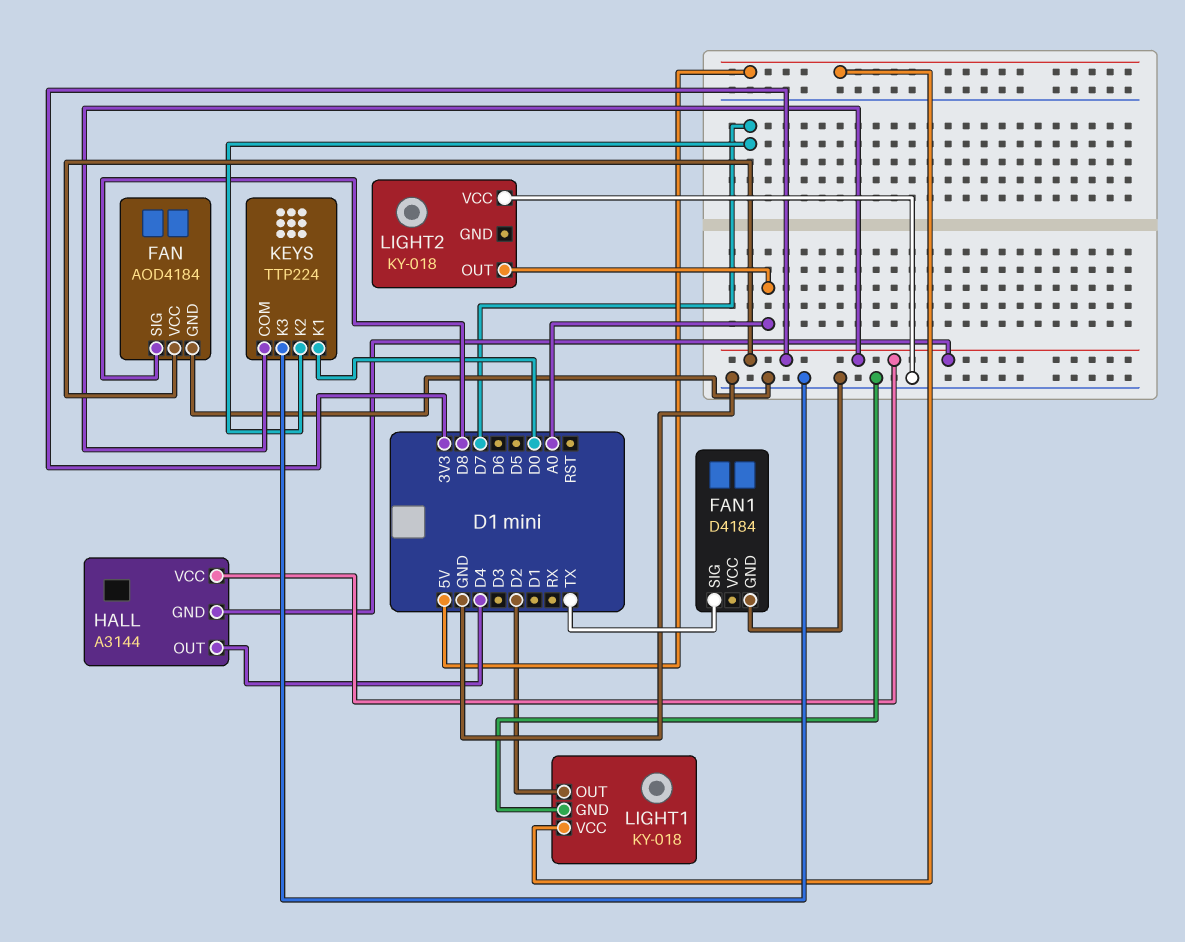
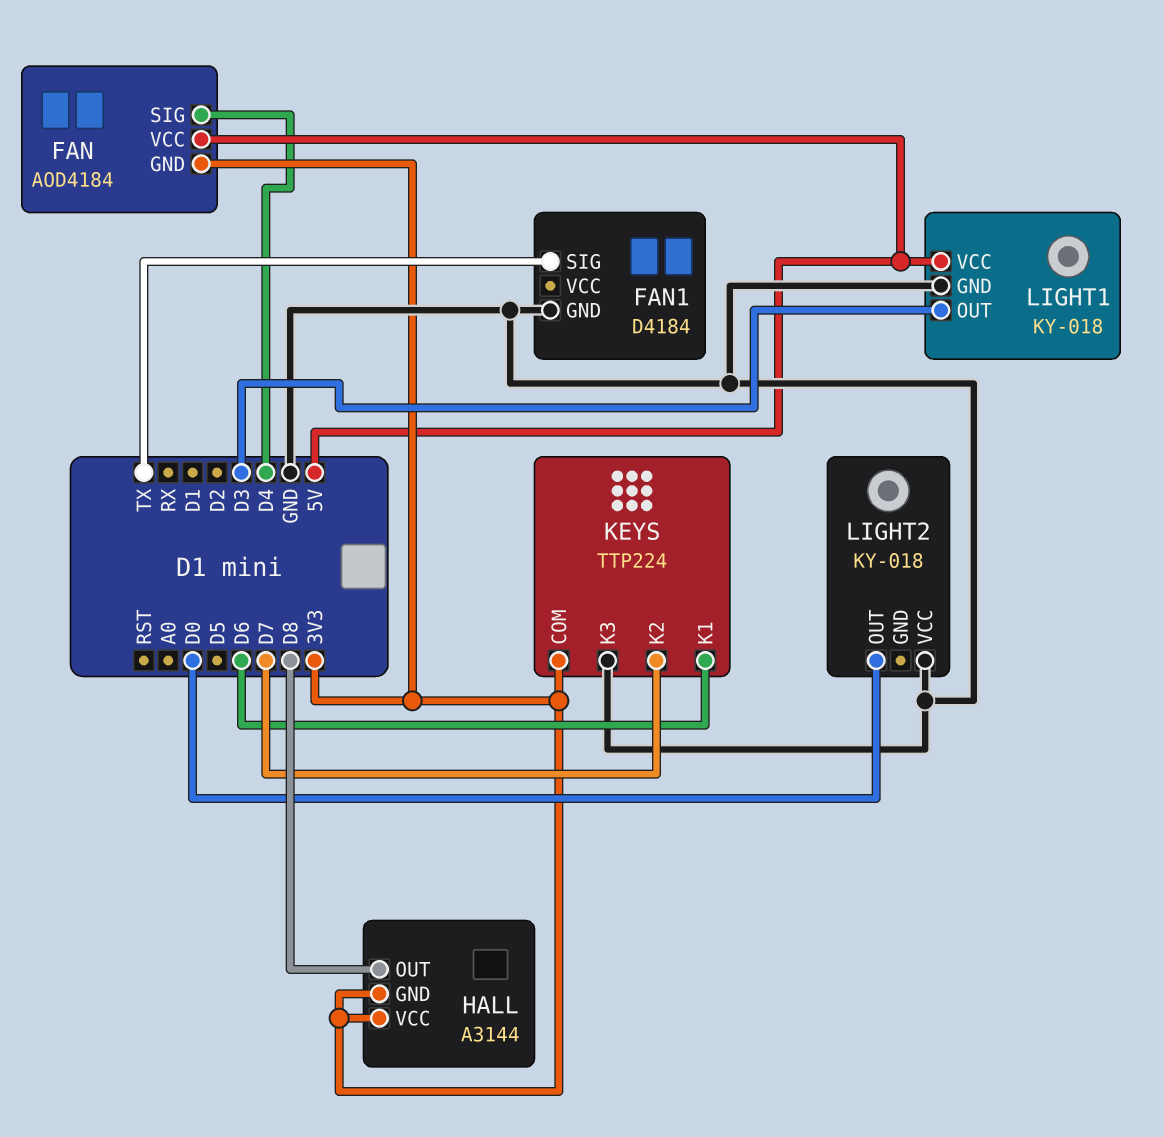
FAN pin GND: GND -> 3V3
FAN pin SIG: D8 -> D4
FAN pin VCC: 3V3 -> 5V
HALL pin OUT: D4 -> D8
KEYS pin K1: D0 -> D6
LIGHT1 pin OUT: D2 -> D3
LIGHT2 pin OUT: A0 -> D0

